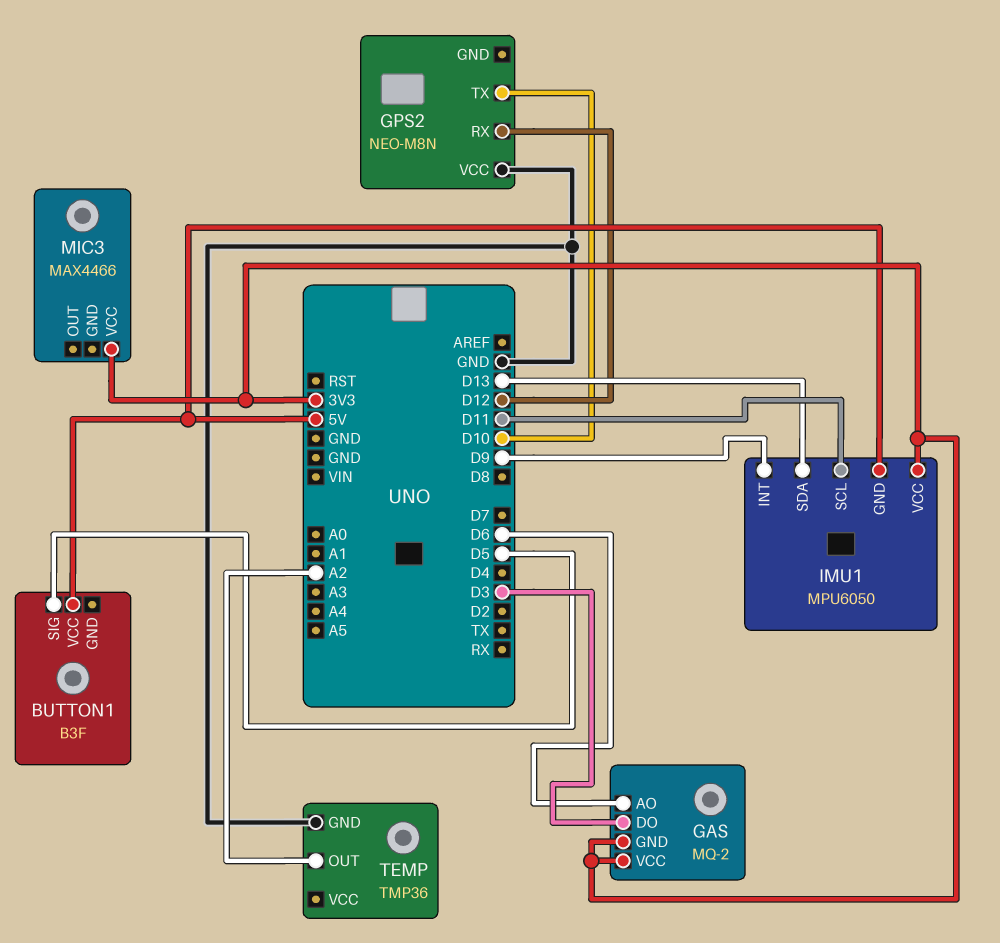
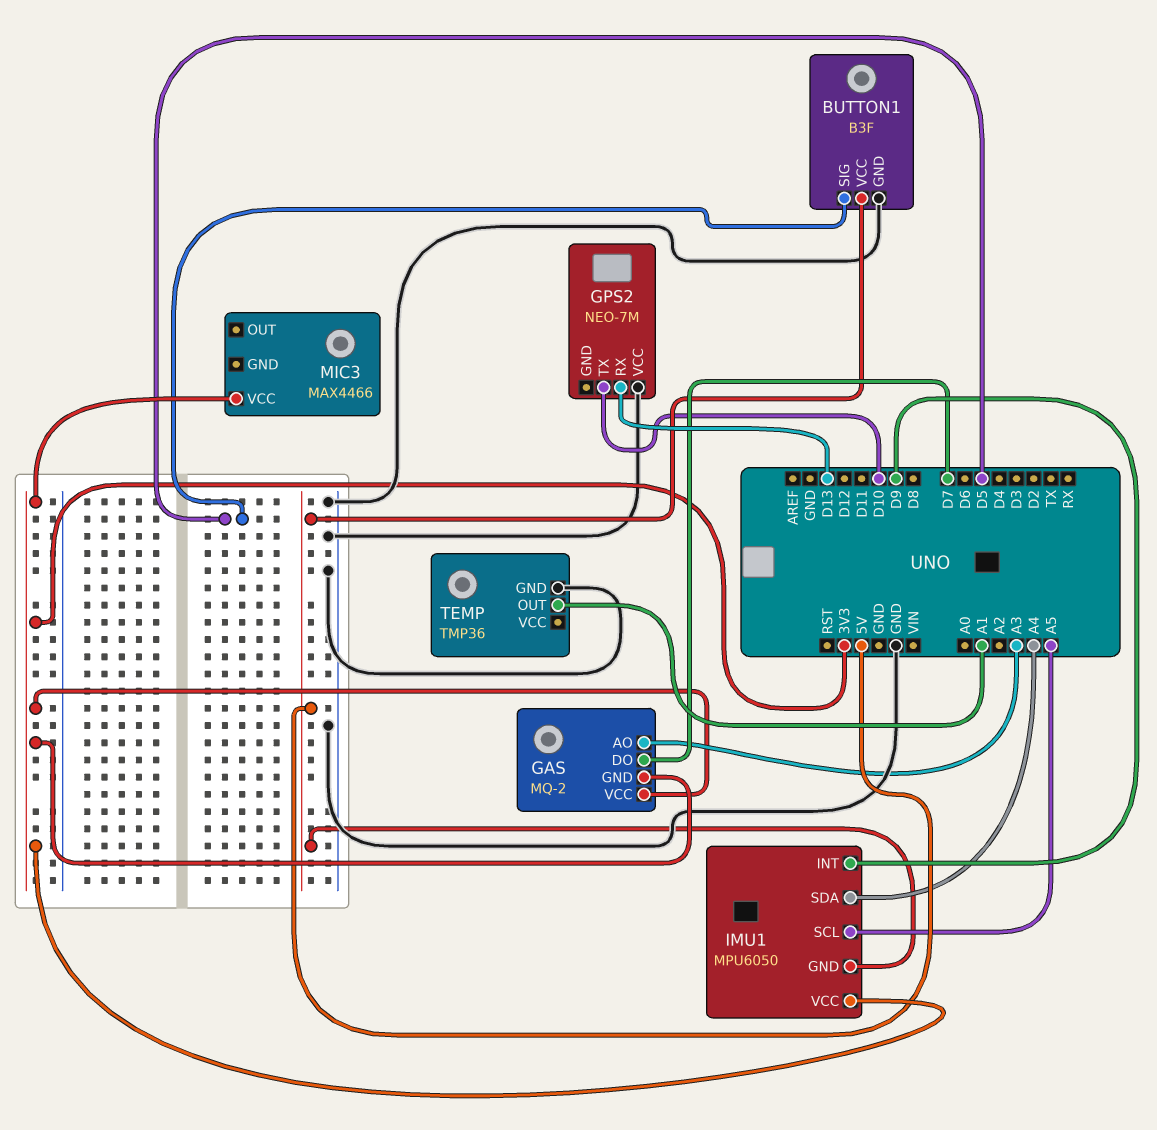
BUTTON1 pin GND: none -> GND
GAS pin AO: D6 -> A3
GAS pin DO: D3 -> D7
GPS2: NEO-M8N -> NEO-7M
GPS2 pin RX: D12 -> D13
IMU1 pin SCL: D11 -> A5
IMU1 pin SDA: D13 -> A4
TEMP pin OUT: A2 -> A1

